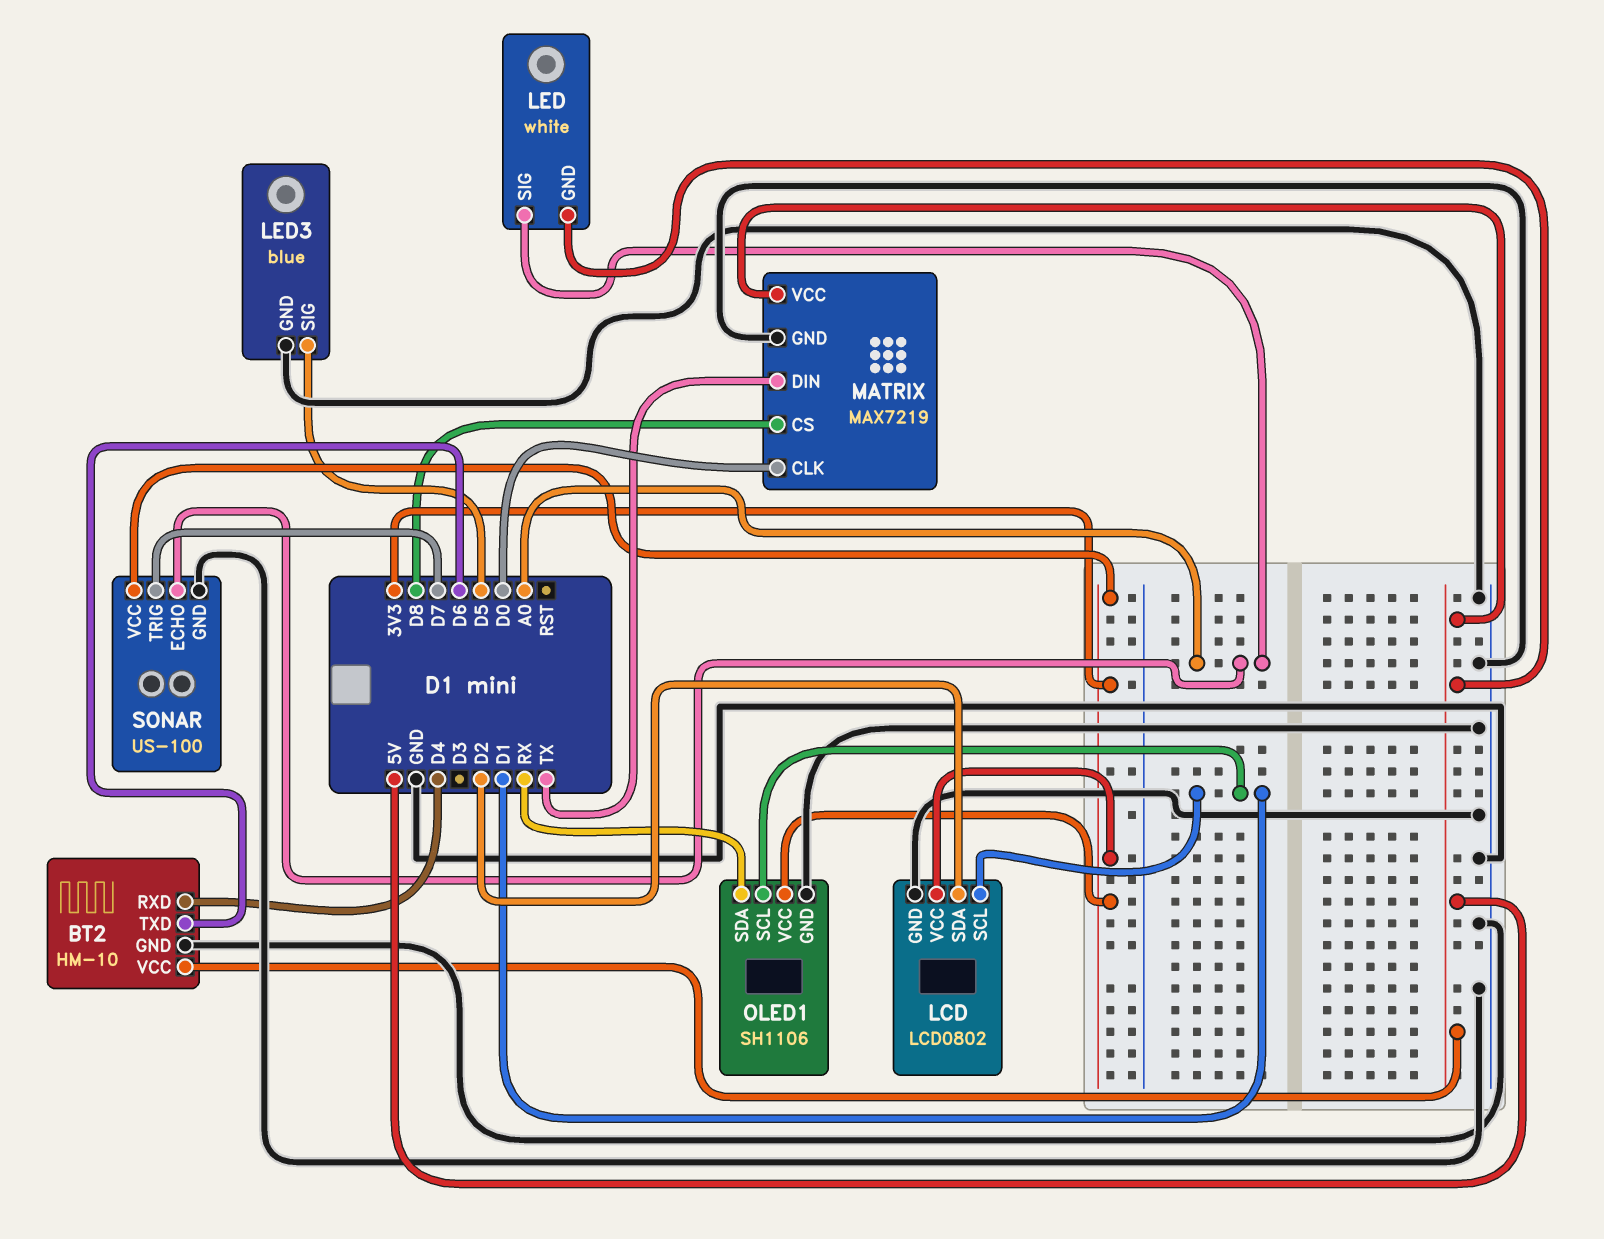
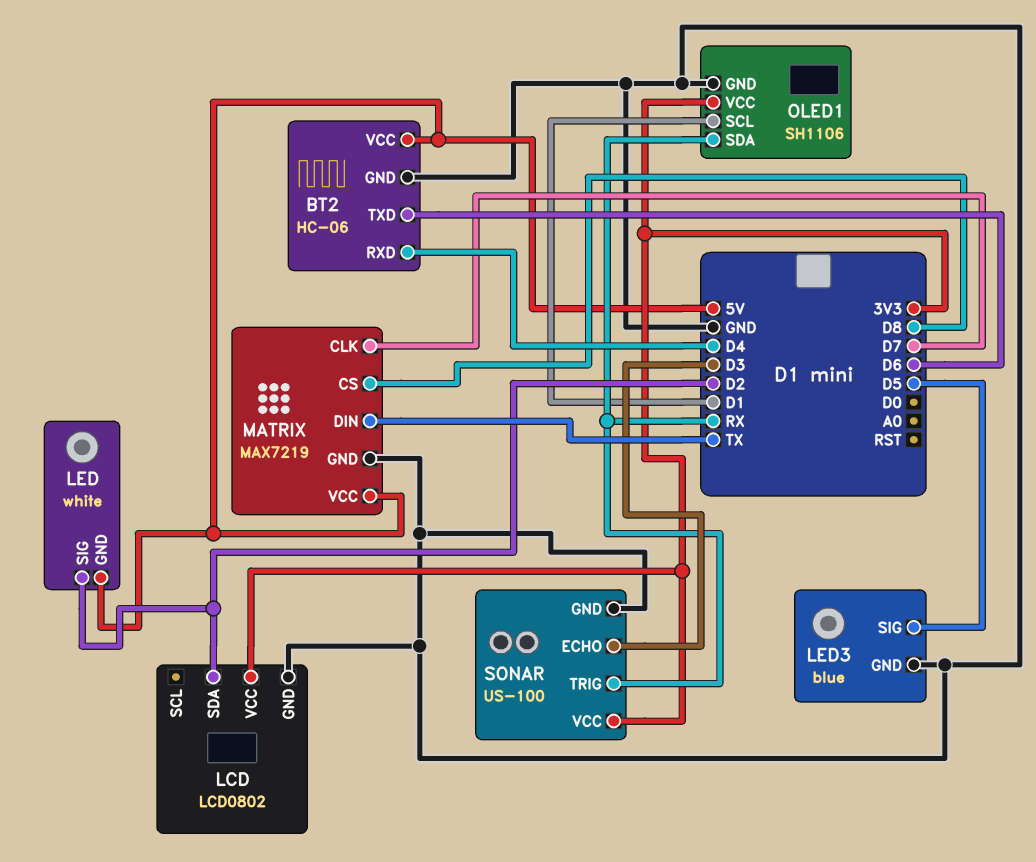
BT2: HM-10 -> HC-06
LCD pin SCL: D1 -> none
LED pin SIG: A0 -> D2
MATRIX pin CLK: D0 -> D7
SONAR pin ECHO: A0 -> D3
SONAR pin TRIG: D7 -> RX

